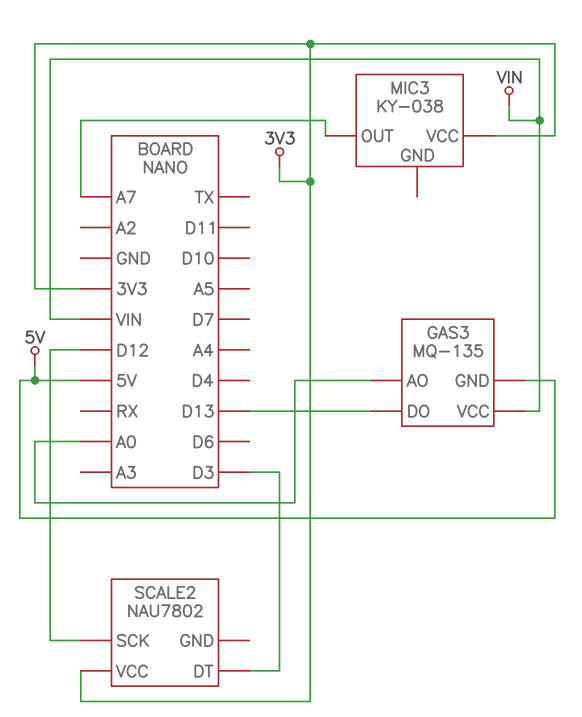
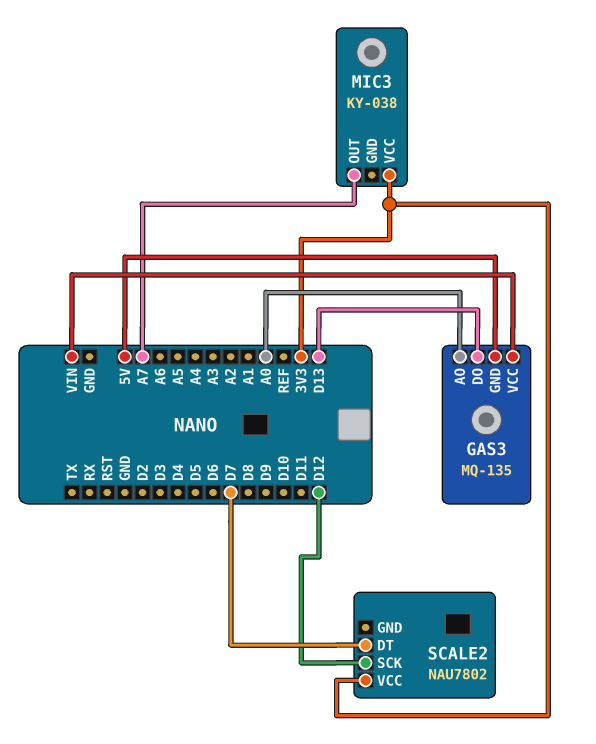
SCALE2 pin DT: D3 -> D7

